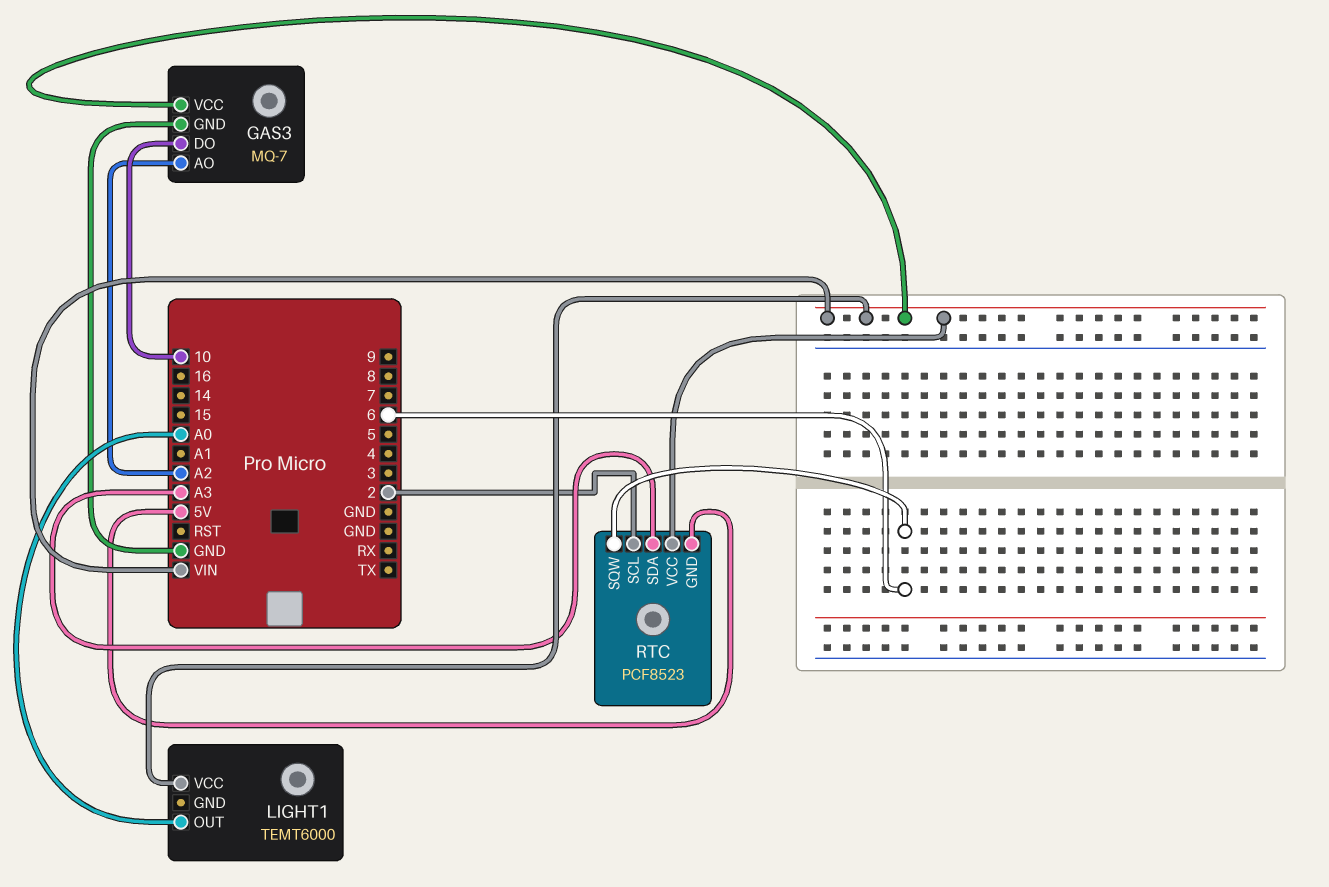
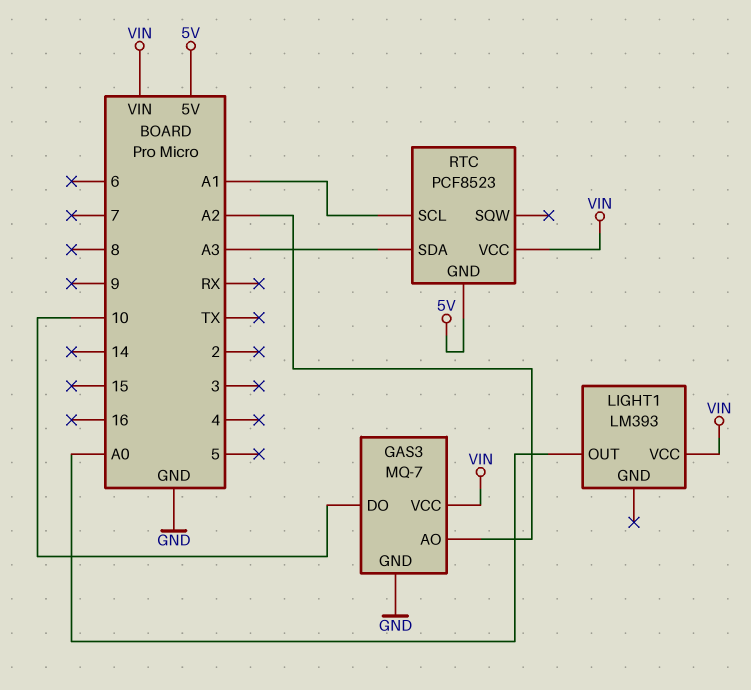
LIGHT1: TEMT6000 -> LM393
RTC pin SCL: 2 -> A1
RTC pin SQW: 6 -> none

